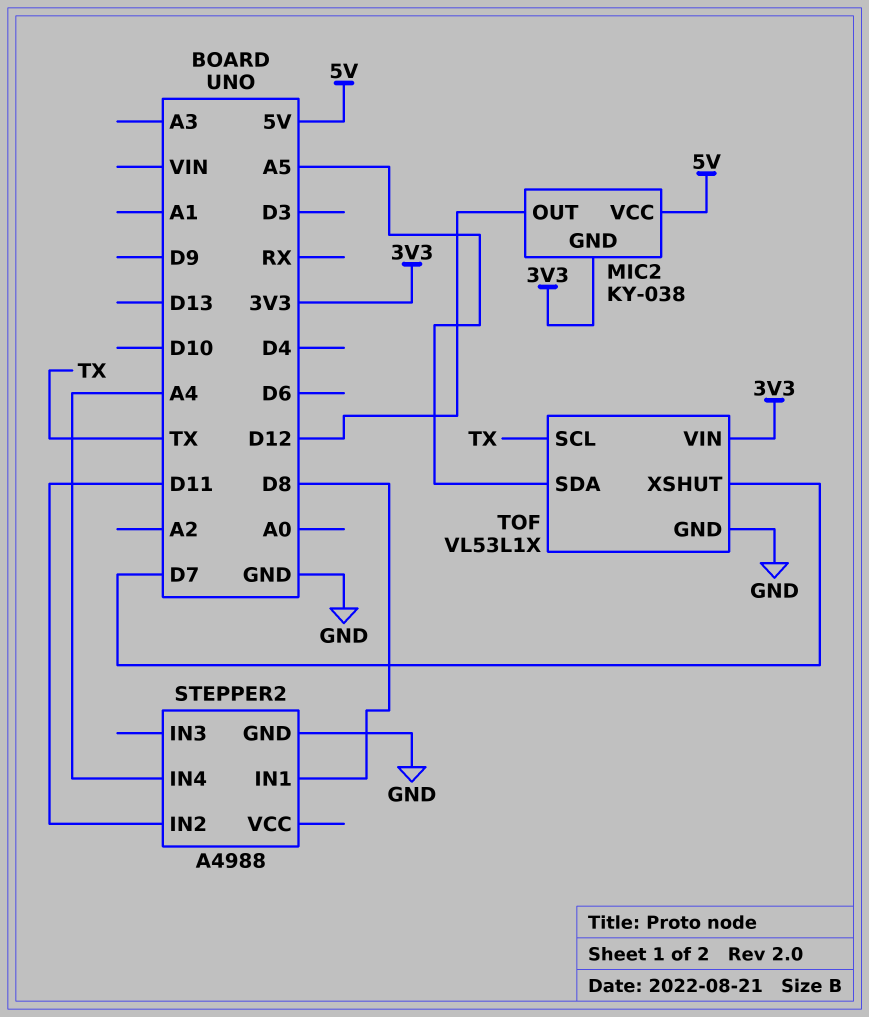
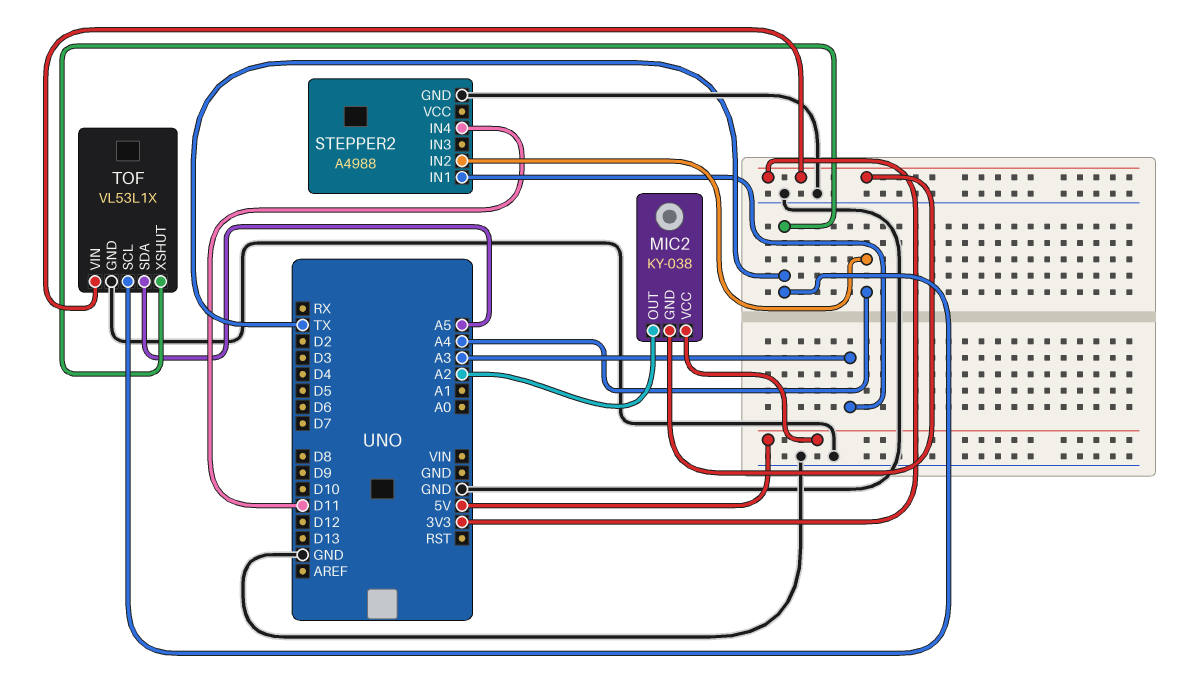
MIC2 pin OUT: D12 -> A2
STEPPER2 pin IN1: D8 -> A3
STEPPER2 pin IN2: D11 -> A4
STEPPER2 pin IN4: A4 -> D11
TOF pin XSHUT: D7 -> TX

